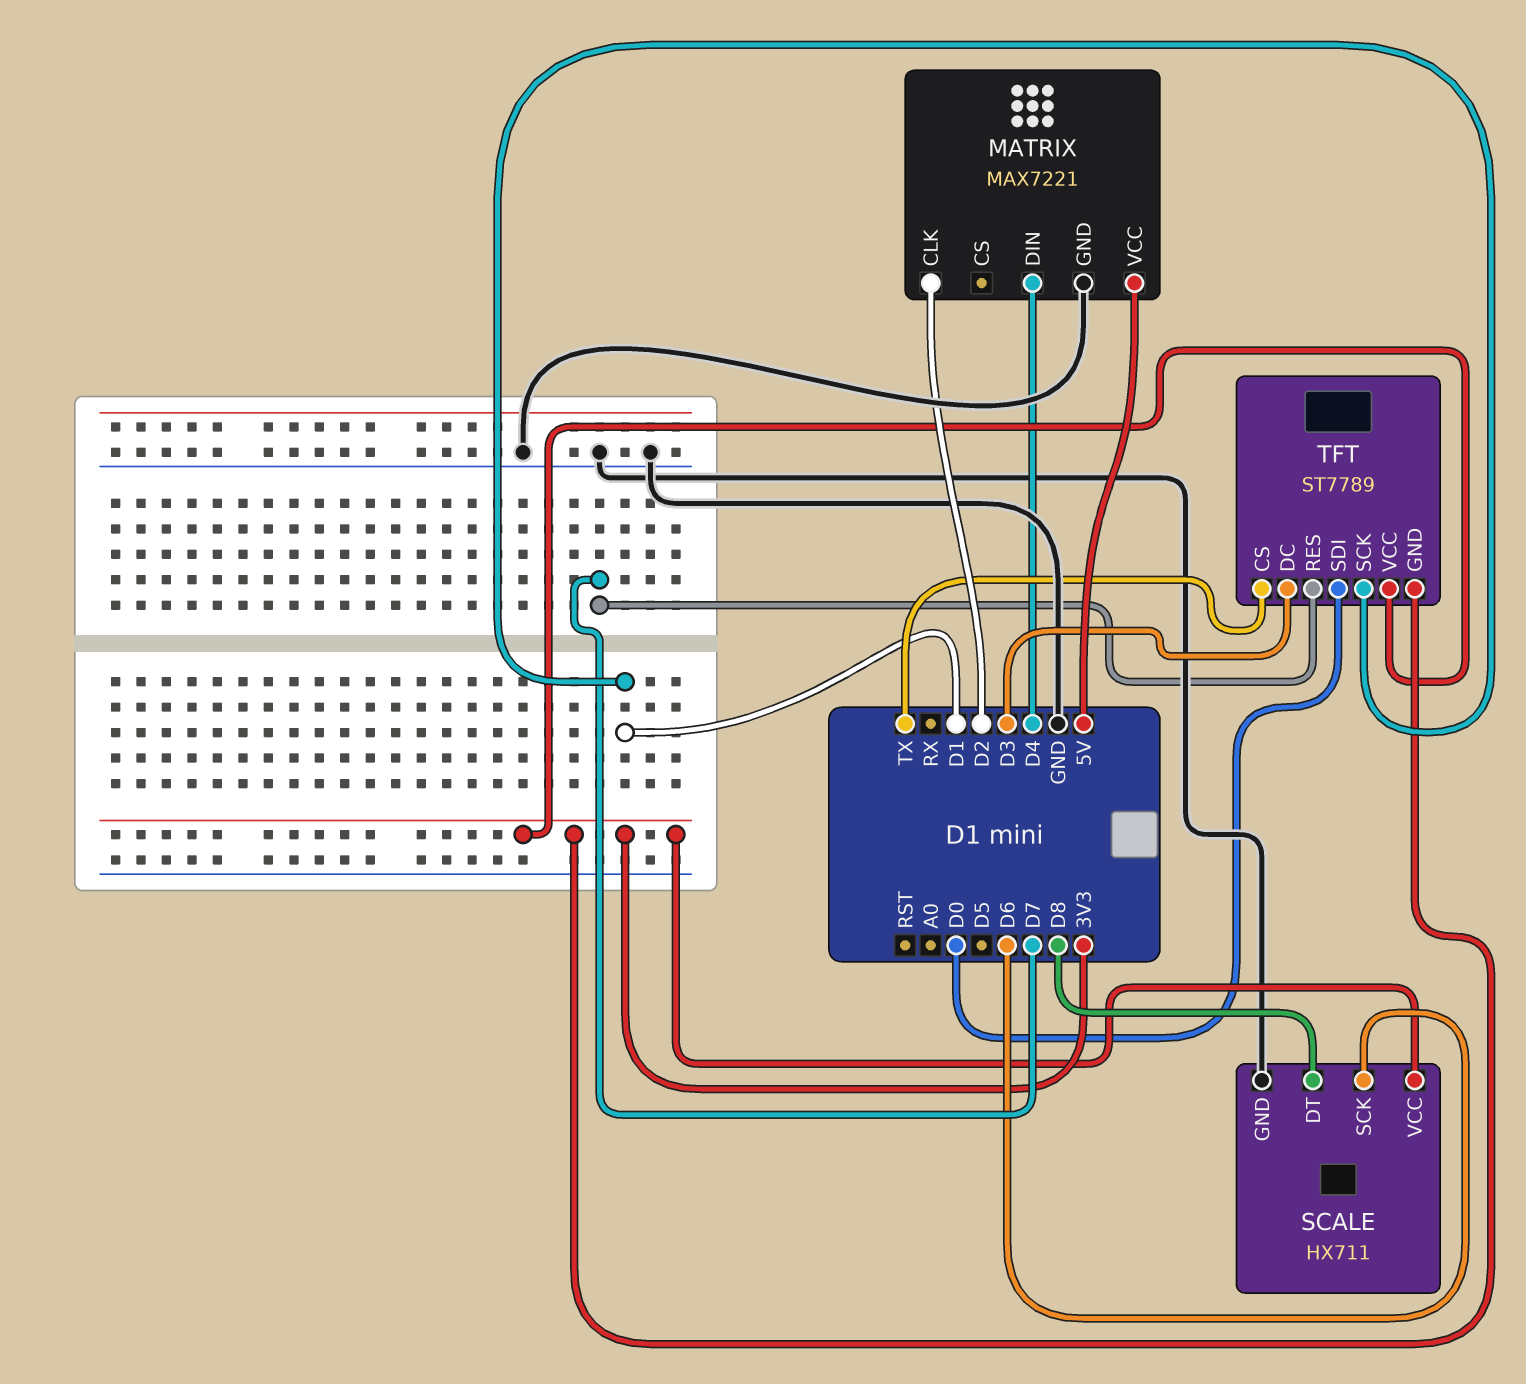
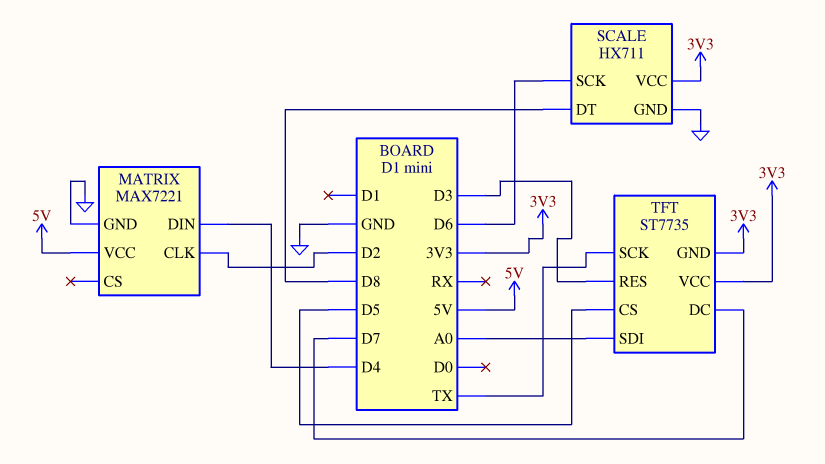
TFT: ST7789 -> ST7735
TFT pin CS: TX -> D5
TFT pin DC: D3 -> D7
TFT pin RES: D7 -> D3
TFT pin SCK: D1 -> TX
TFT pin SDI: D0 -> A0

